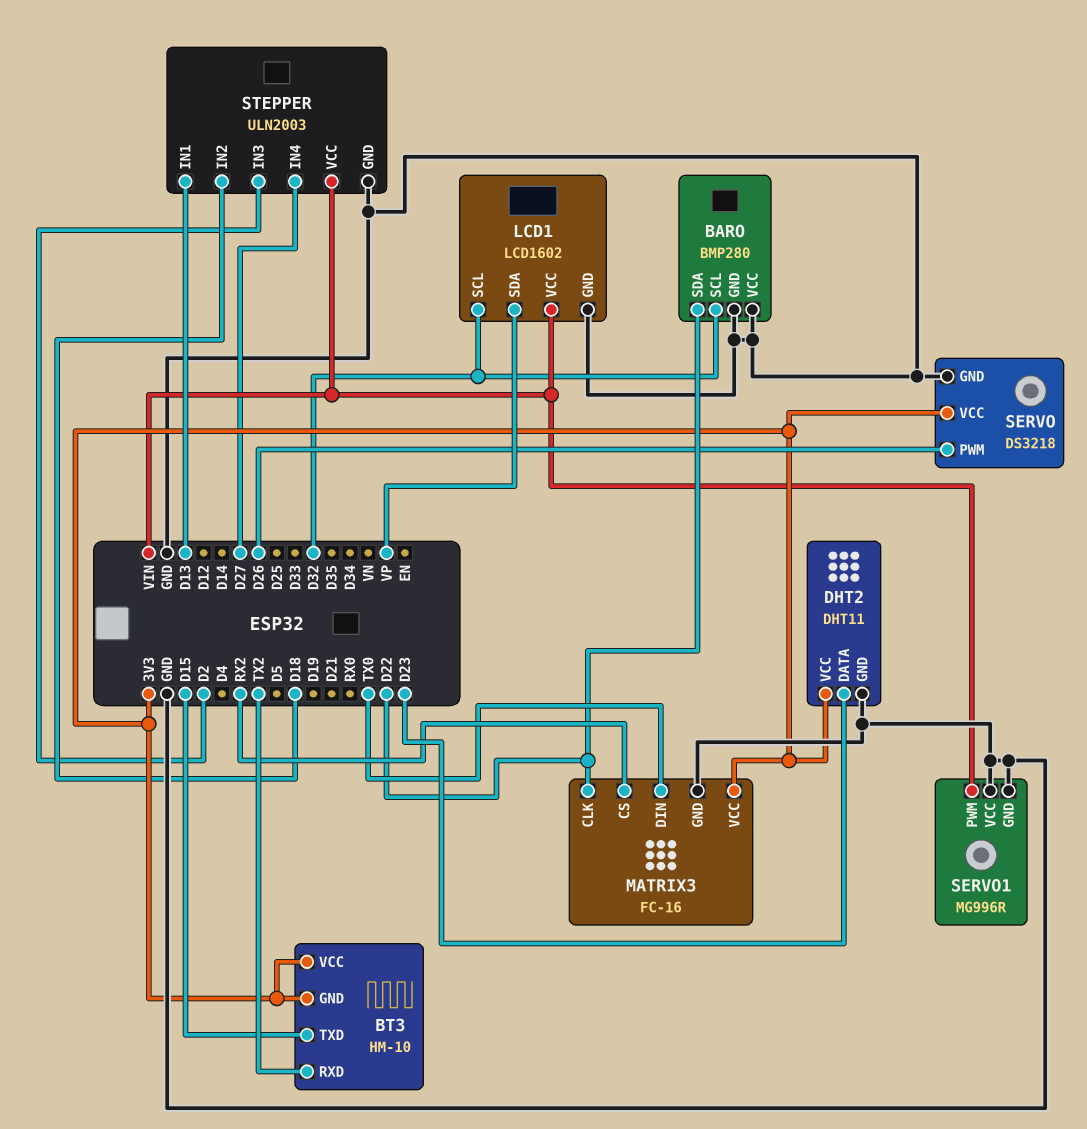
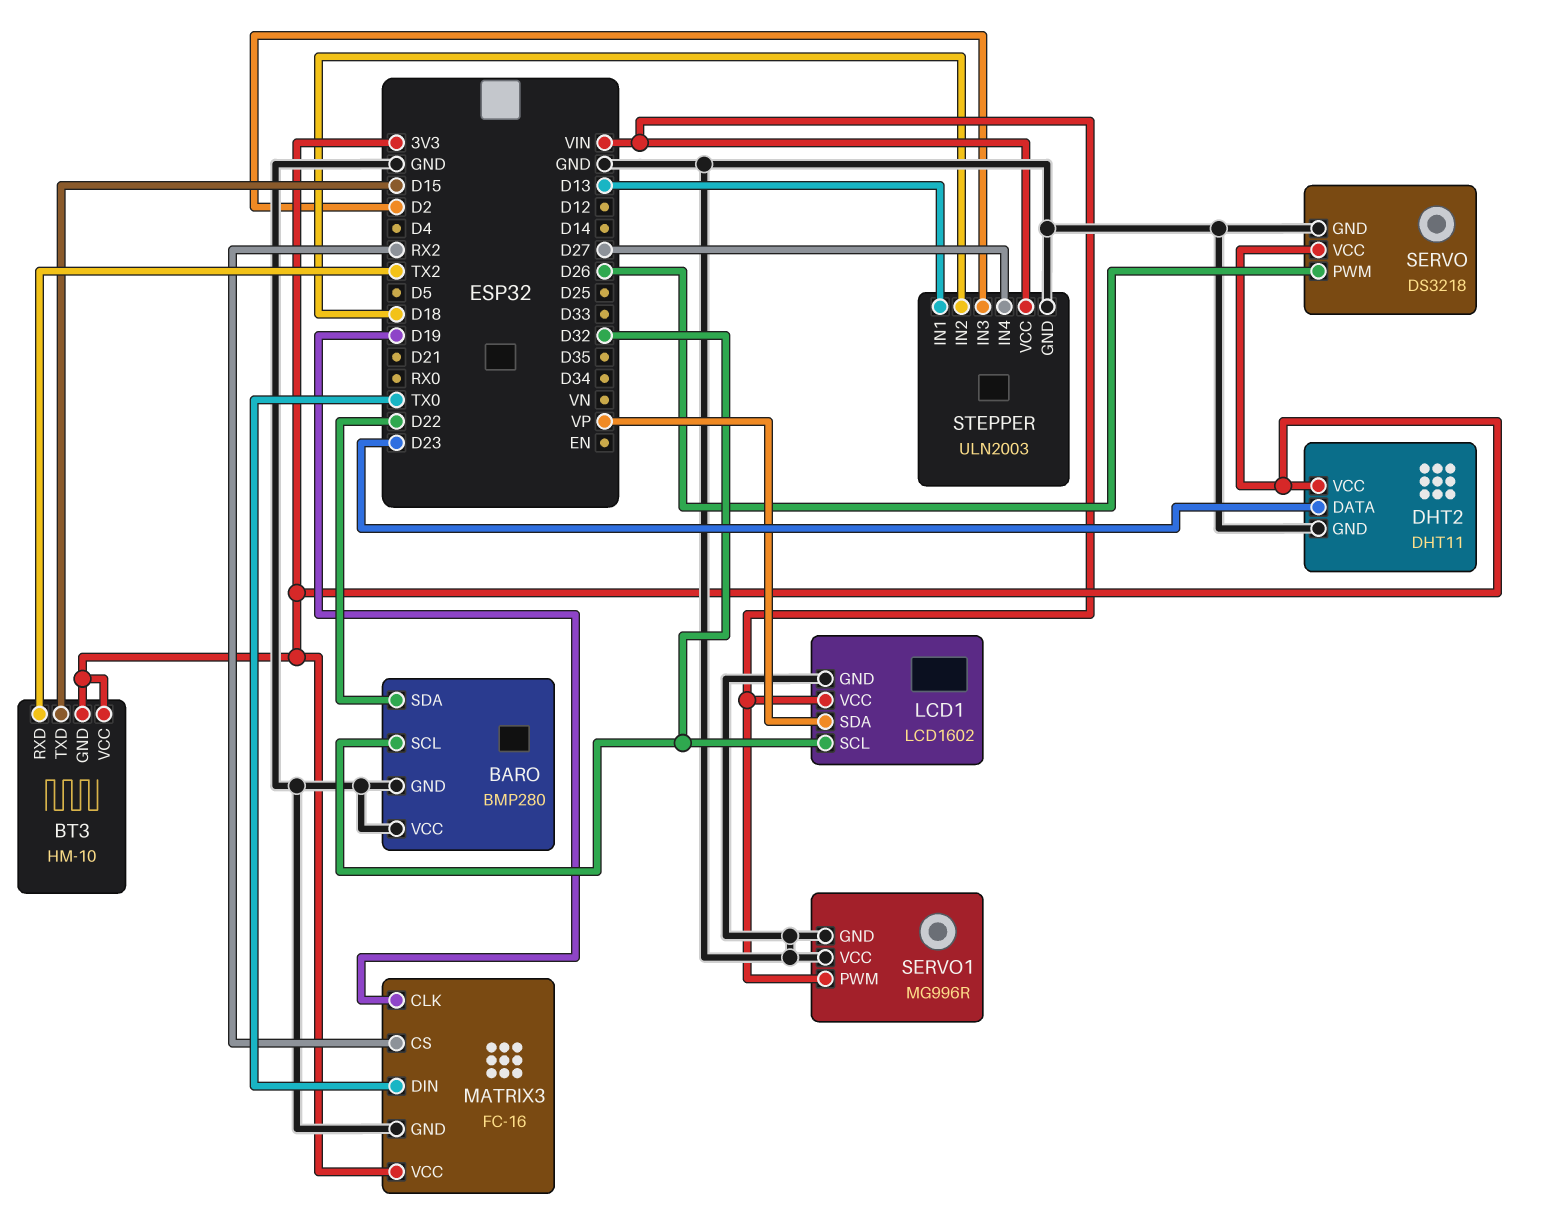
MATRIX3 pin CLK: D22 -> D19

